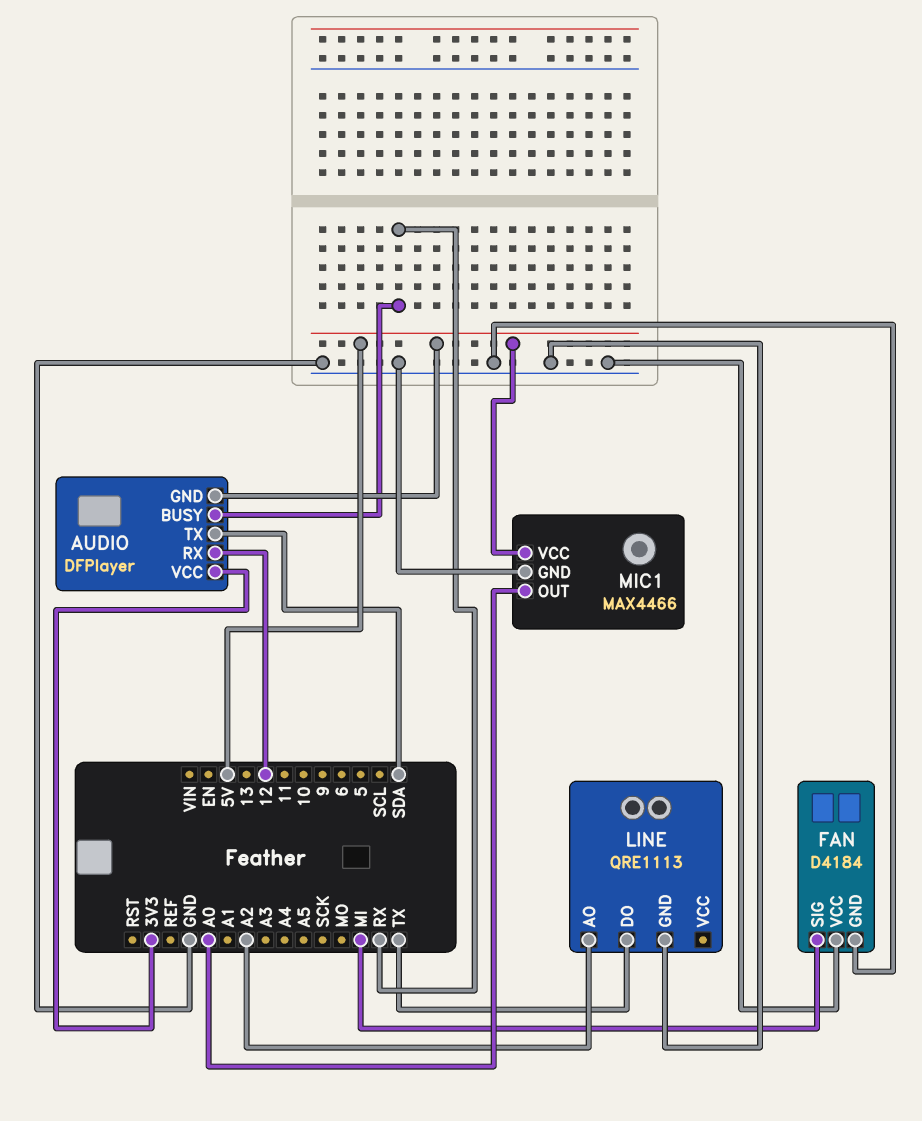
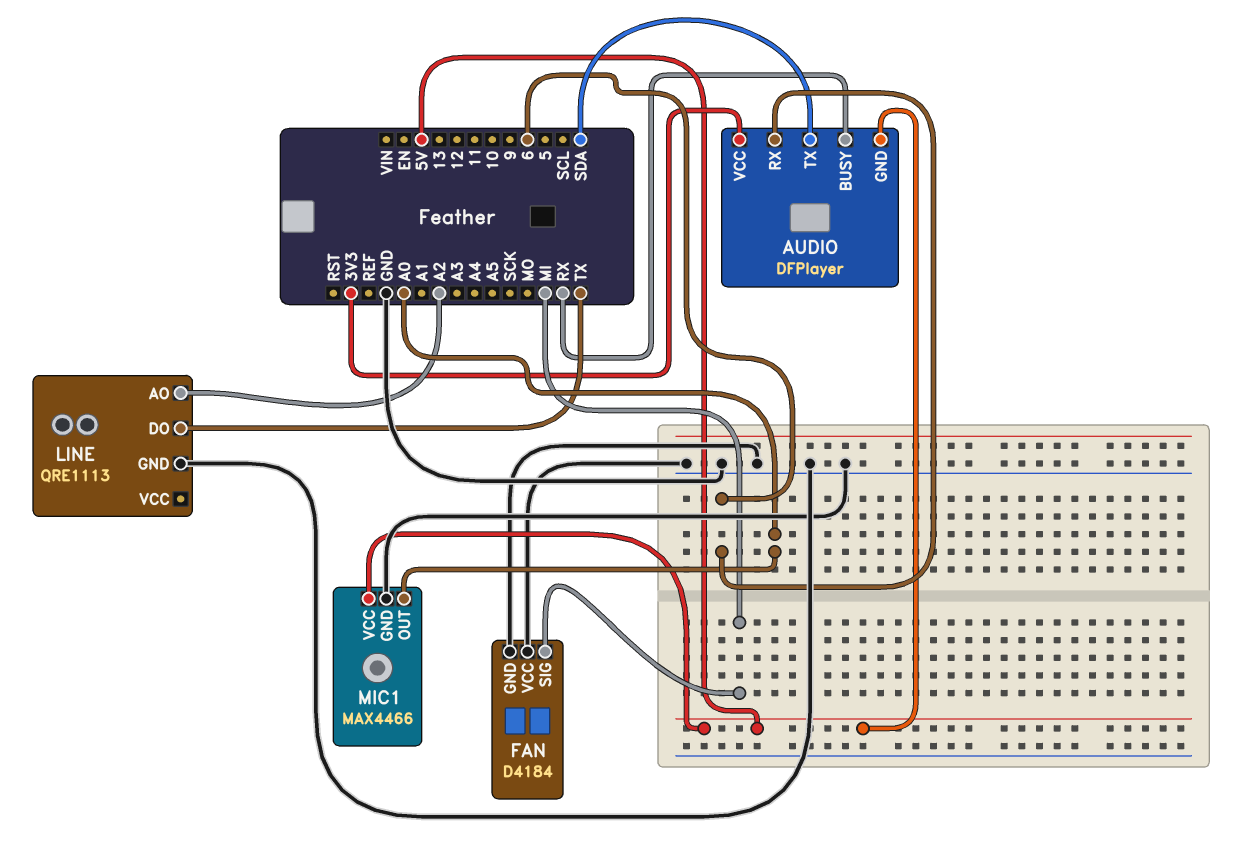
AUDIO pin RX: 12 -> 6

